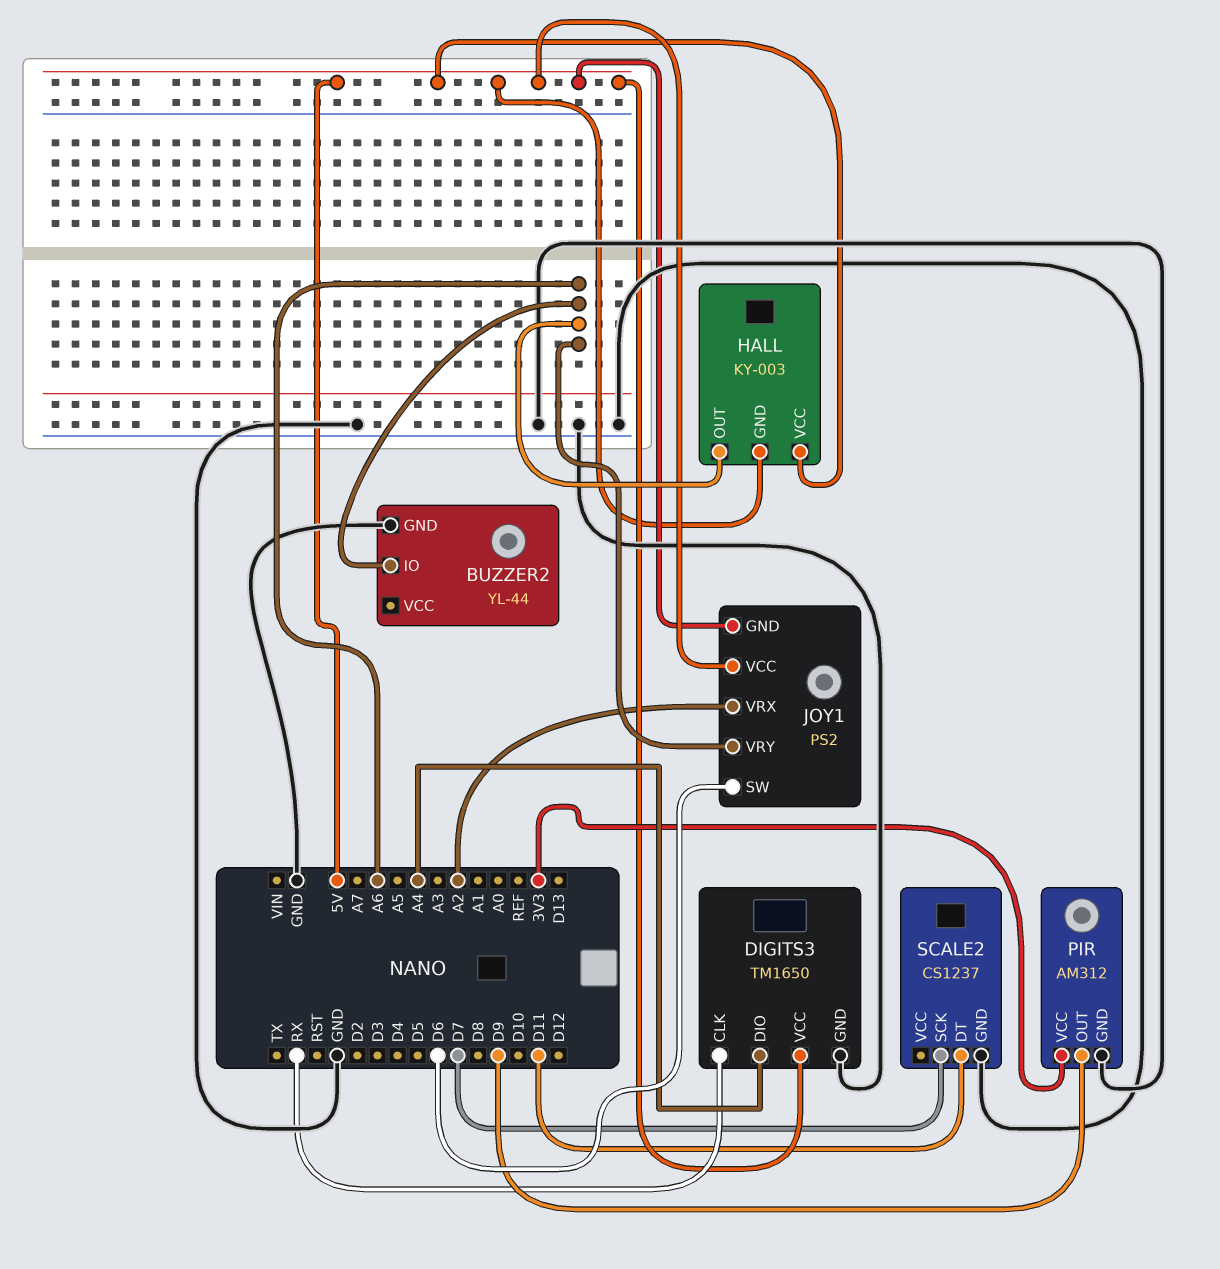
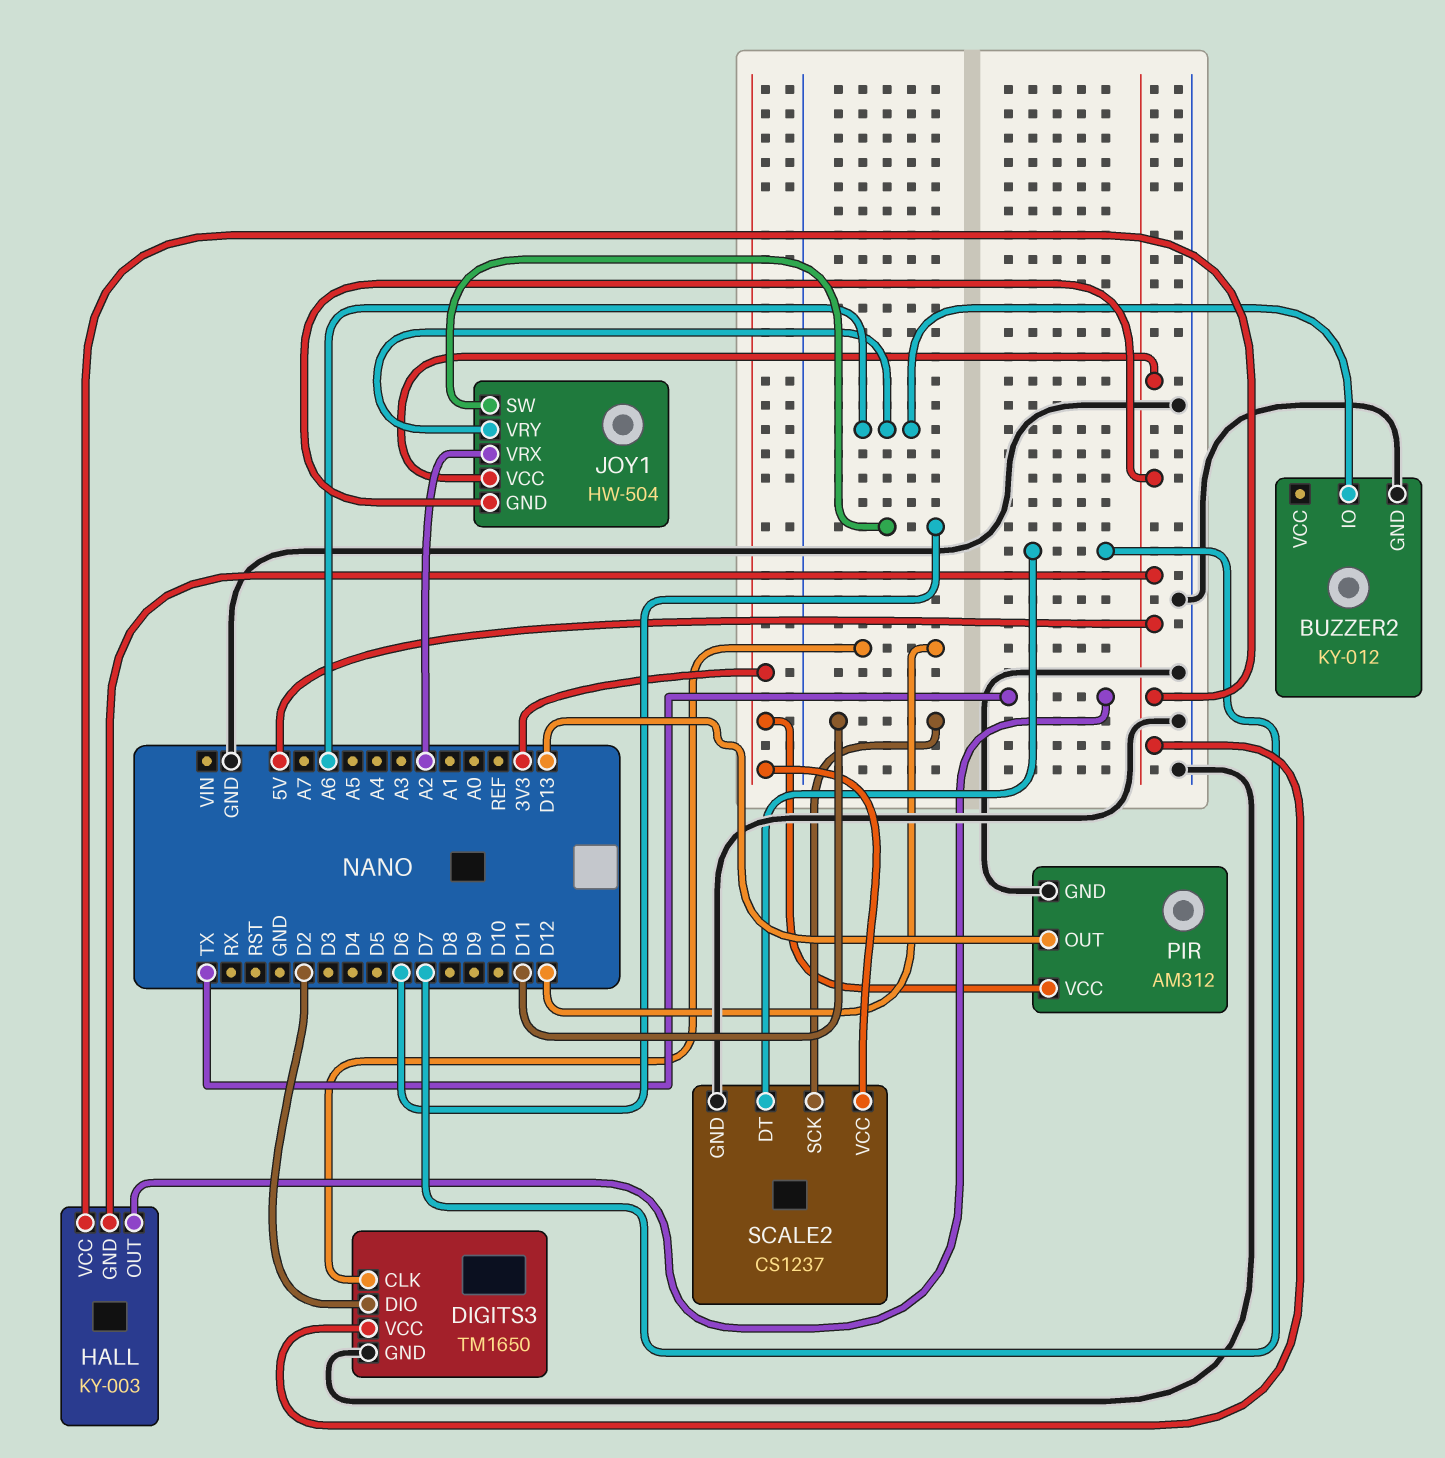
BUZZER2: YL-44 -> KY-012
DIGITS3 pin CLK: RX -> D12
DIGITS3 pin DIO: A4 -> D2
HALL pin OUT: A6 -> TX
JOY1: PS2 -> HW-504
PIR pin OUT: D9 -> D13
SCALE2 pin DT: D11 -> D7
SCALE2 pin SCK: D7 -> D11
SCALE2 pin VCC: none -> 3V3

